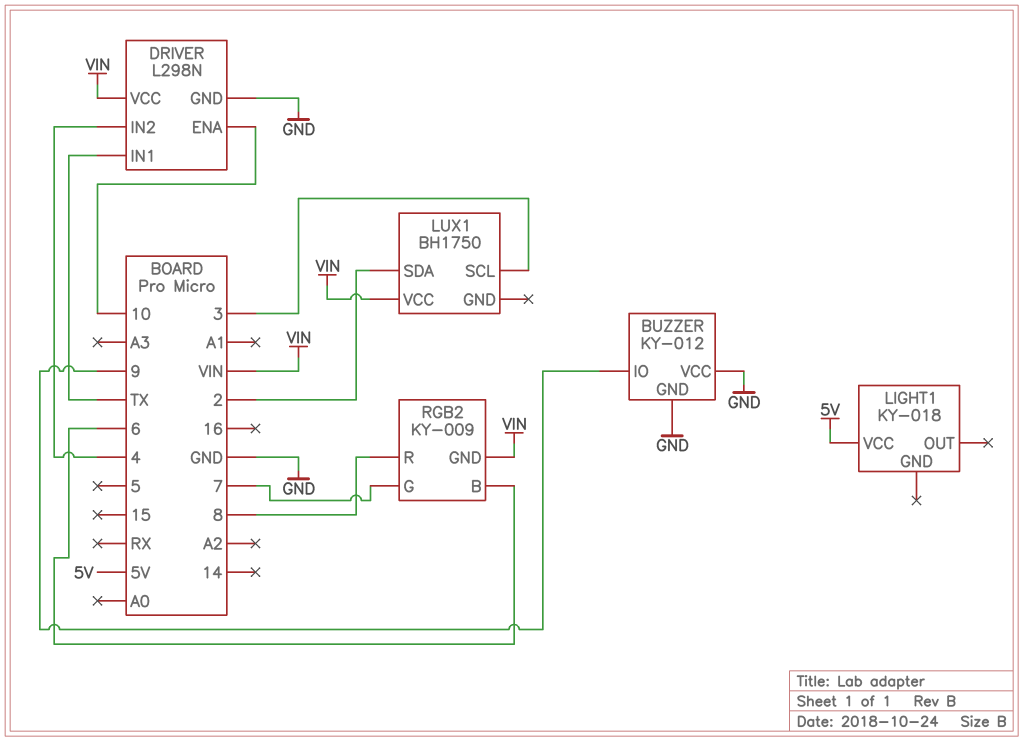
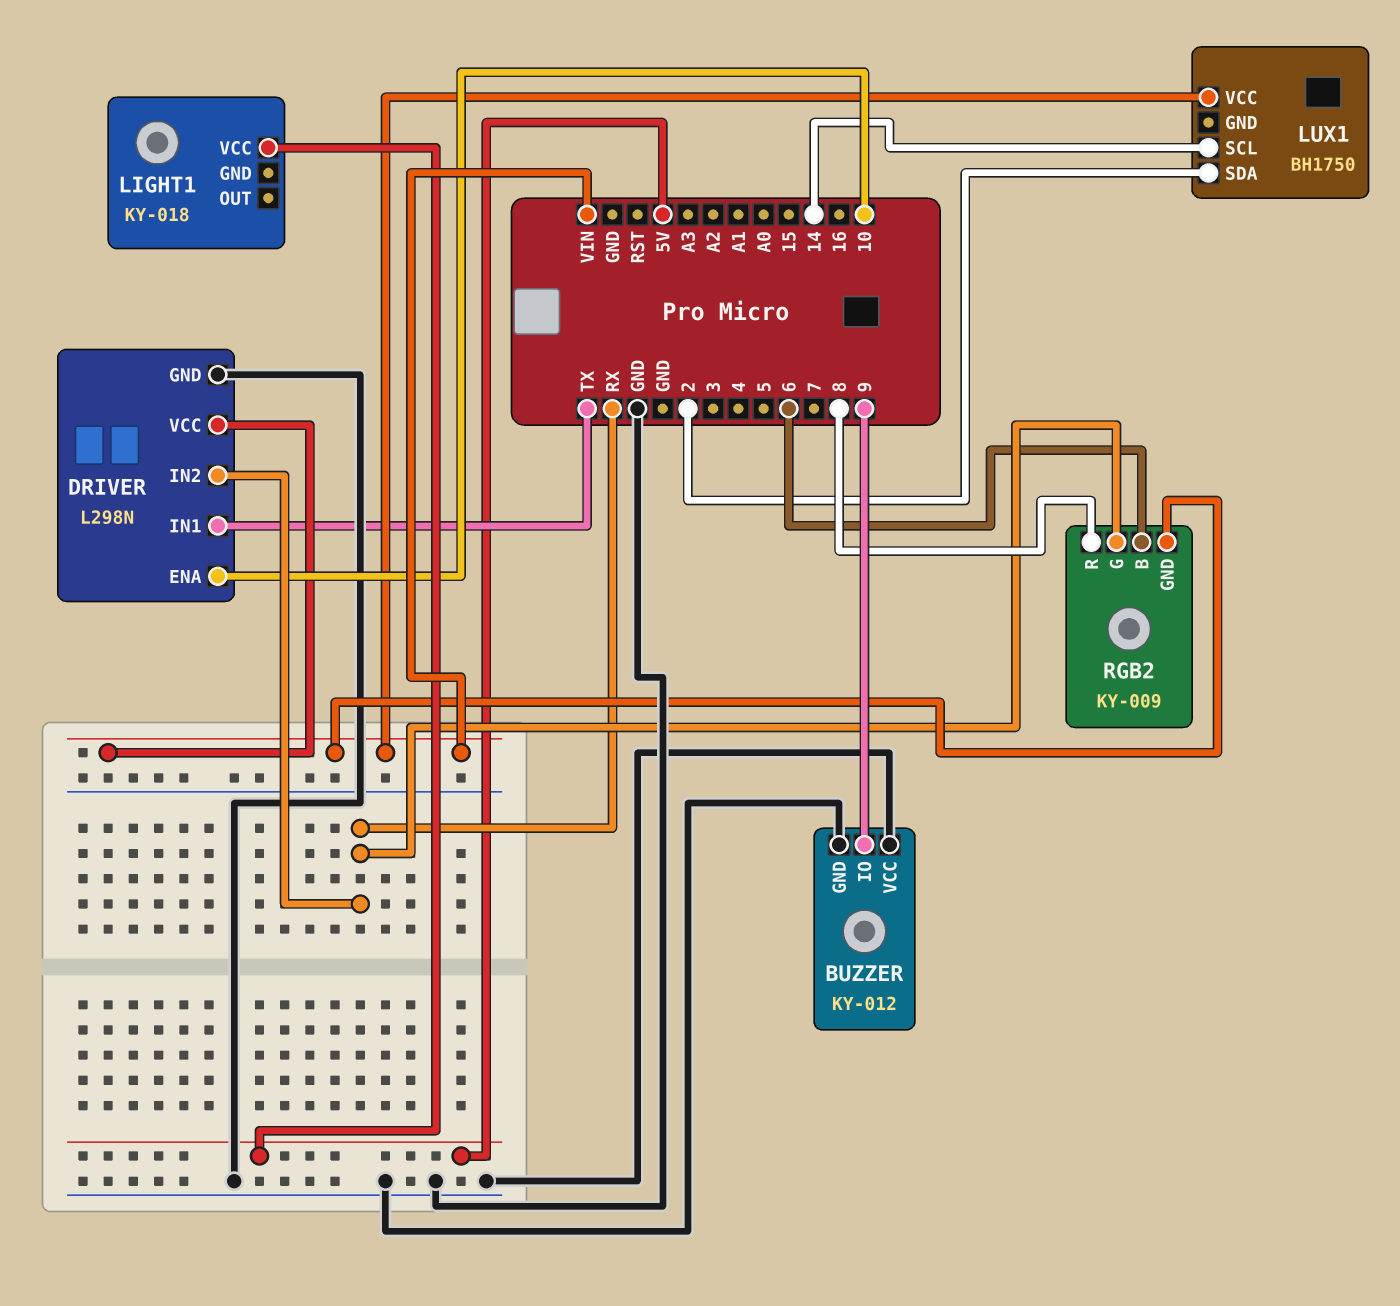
DRIVER pin IN2: 4 -> RX
LUX1 pin SCL: 3 -> 14
RGB2 pin G: 7 -> RX

